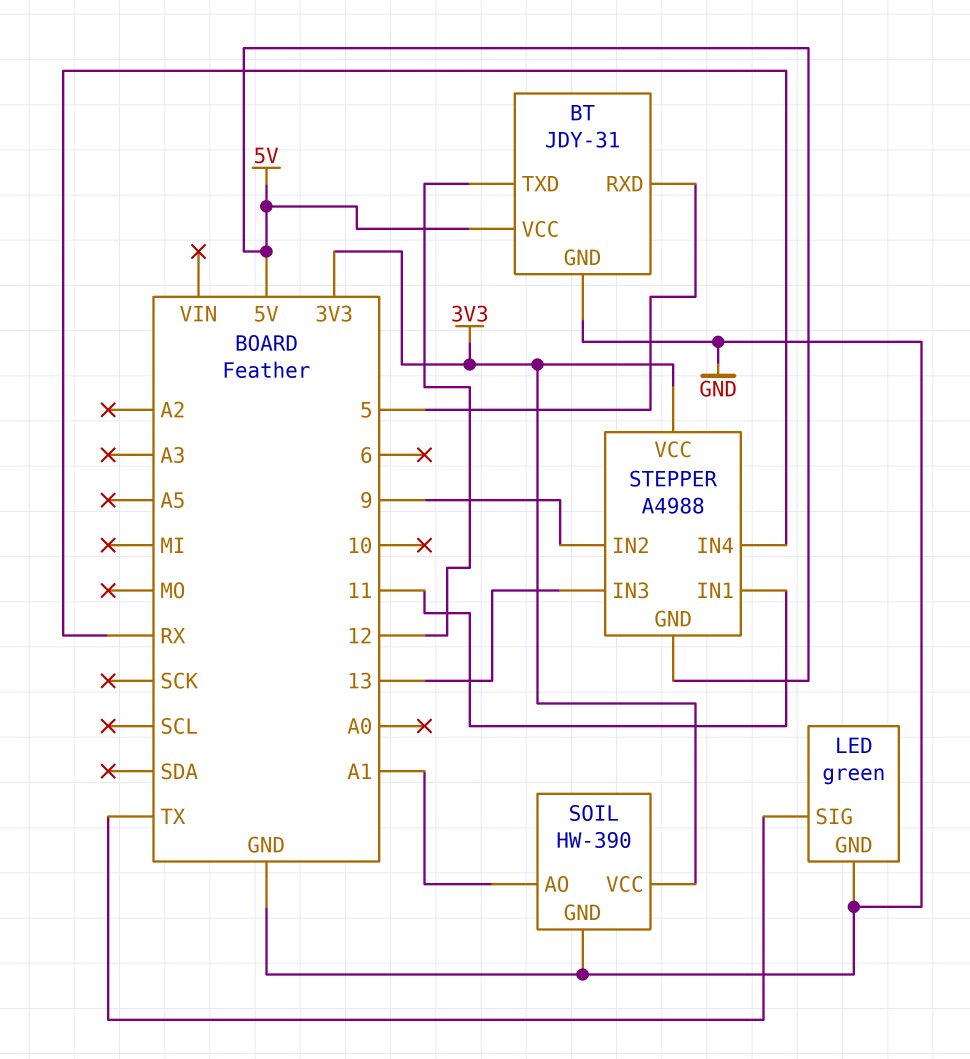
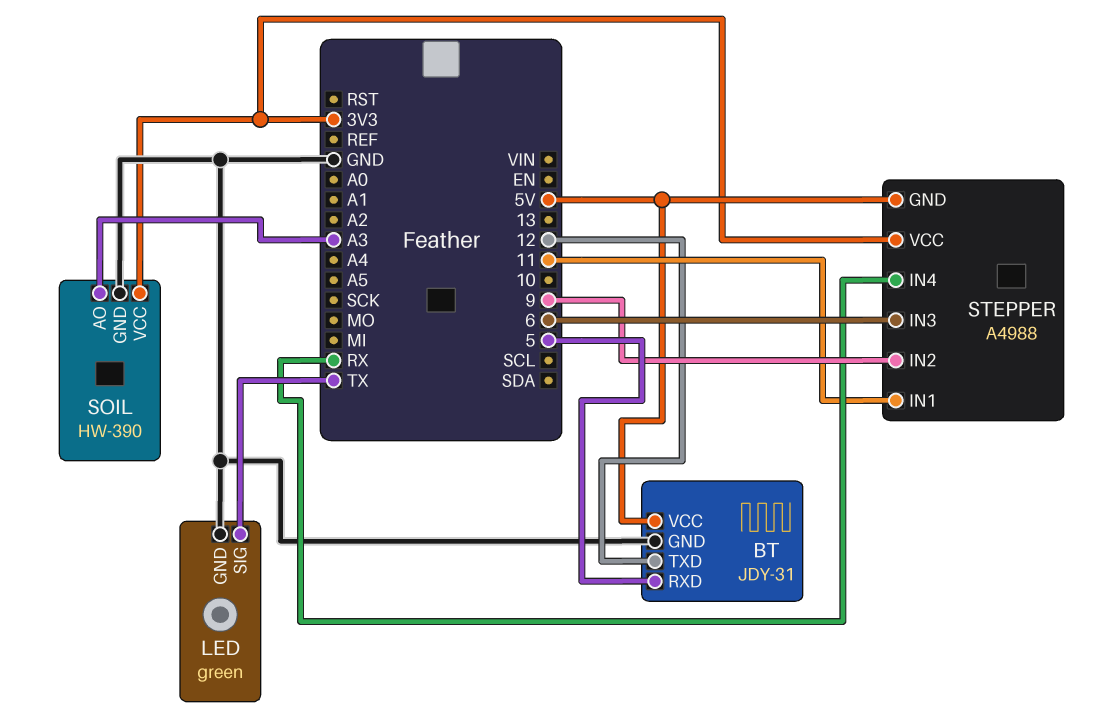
SOIL pin AO: A1 -> A3
STEPPER pin IN3: 13 -> 6

